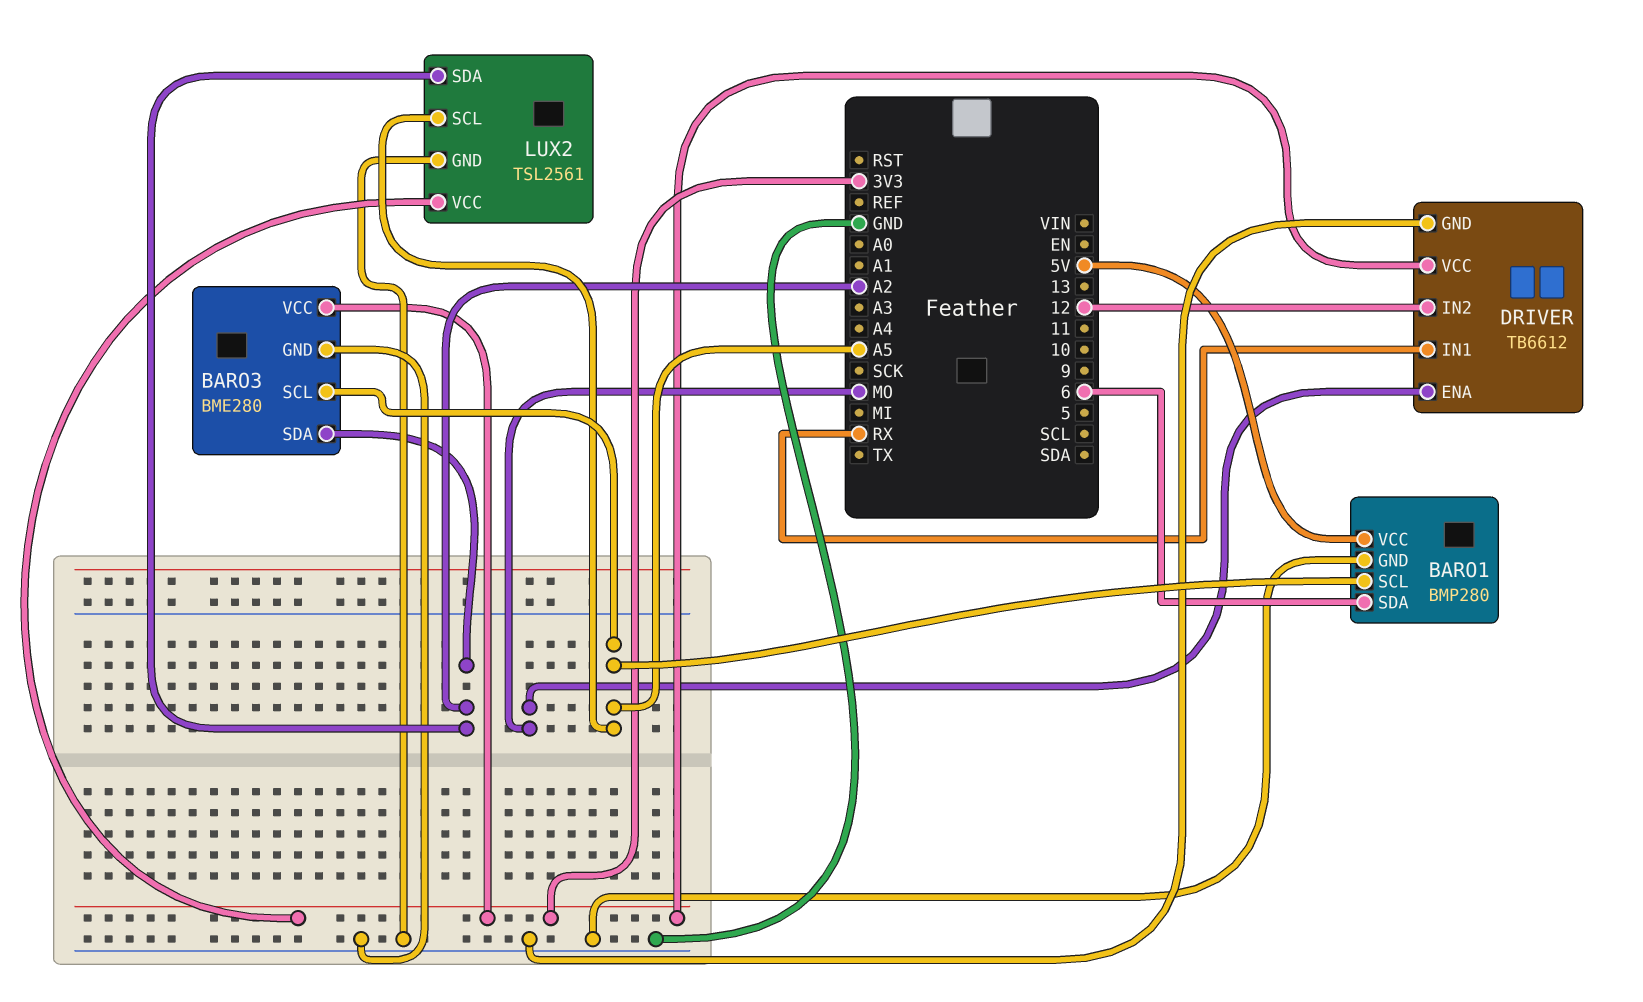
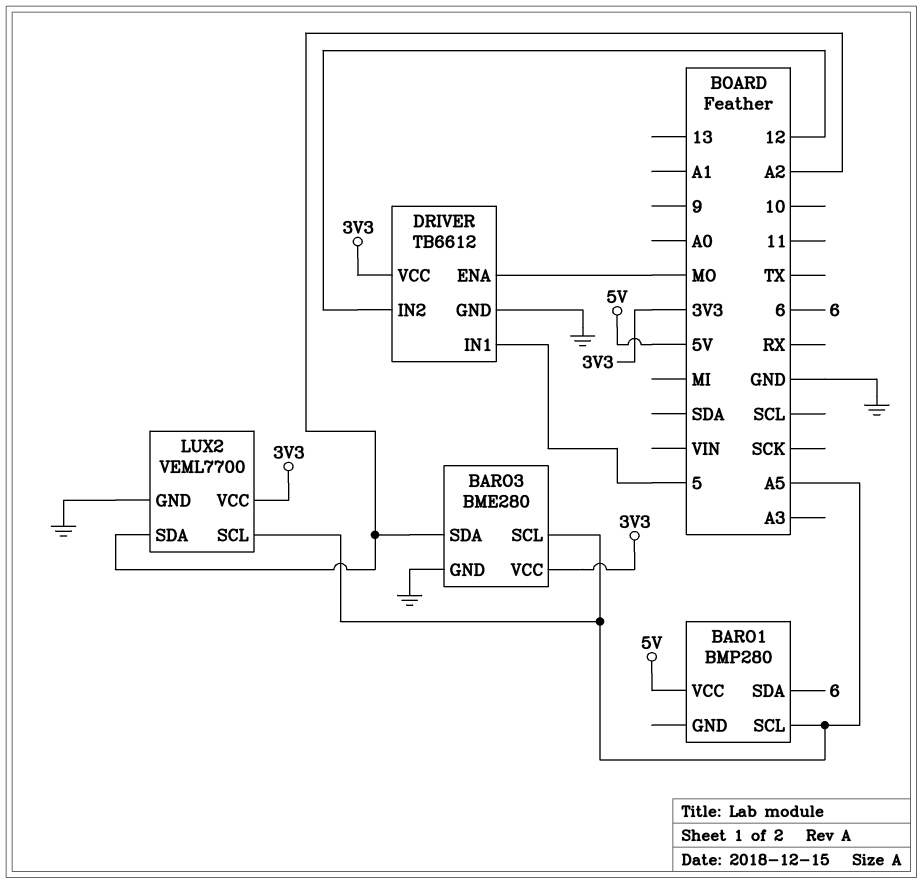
BARO1 pin GND: GND -> none
DRIVER pin IN1: RX -> 5
LUX2: TSL2561 -> VEML7700

